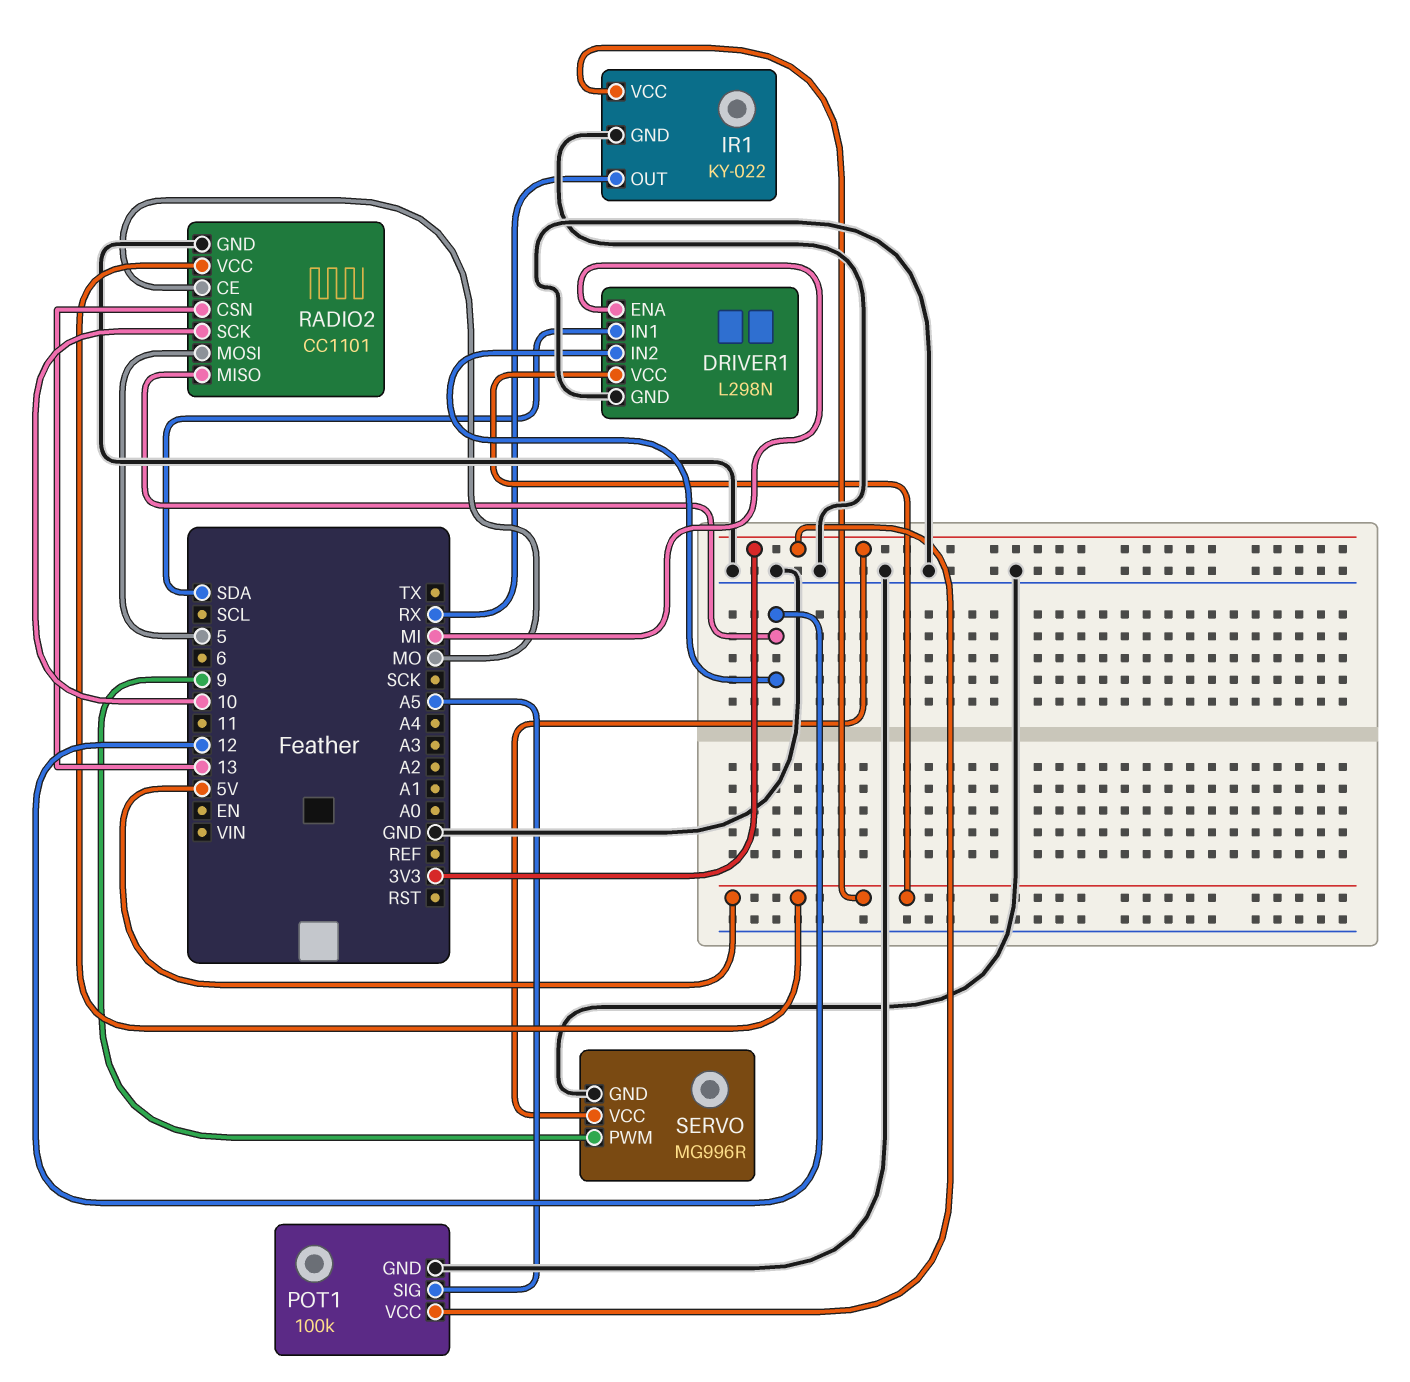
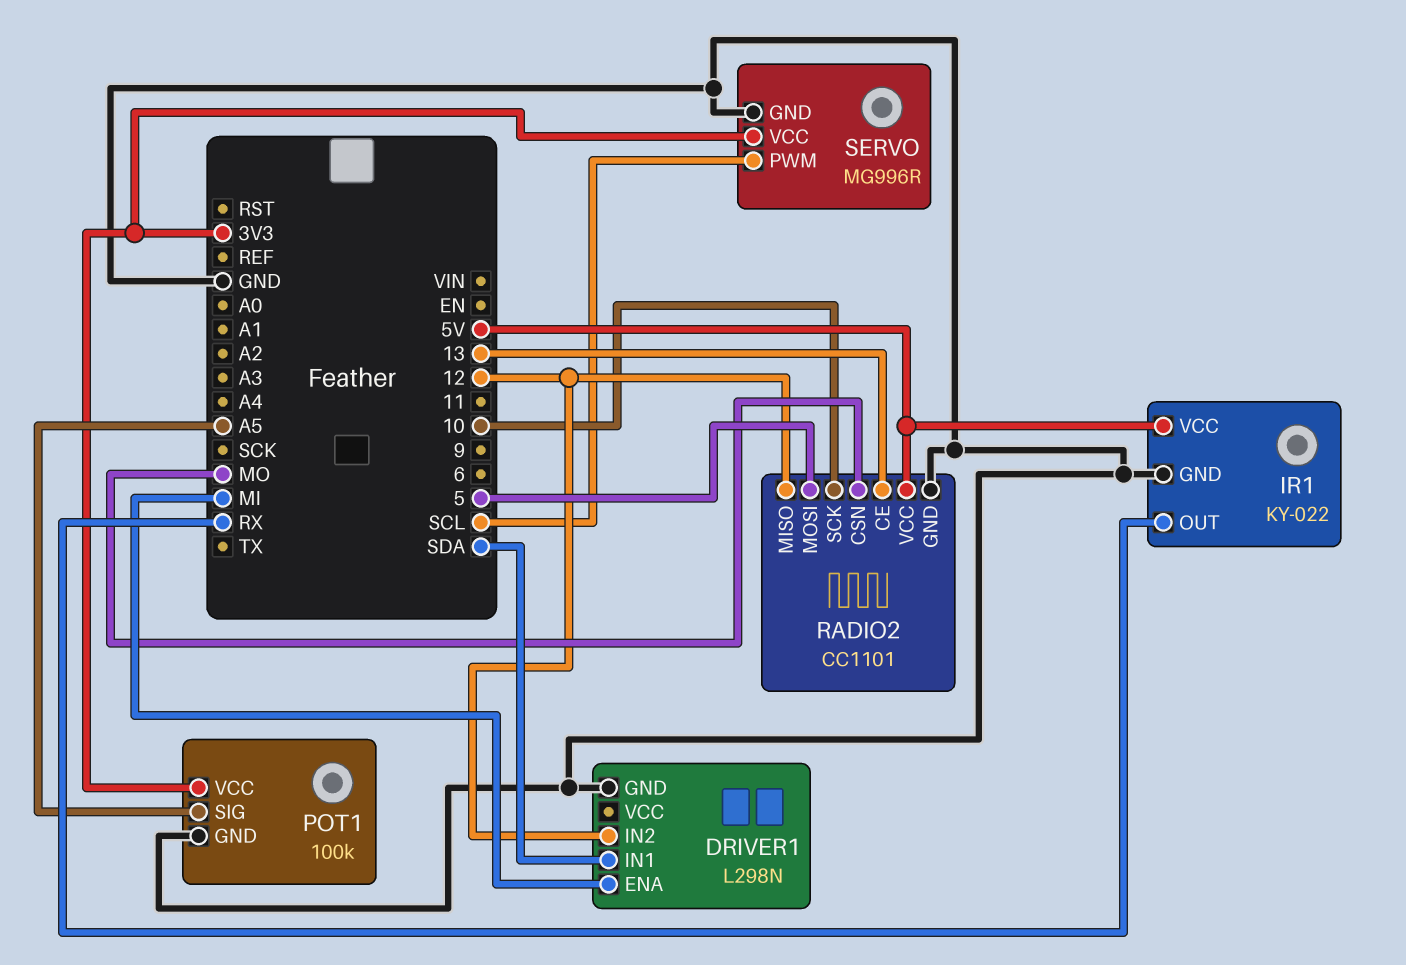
DRIVER1 pin VCC: 5V -> none
RADIO2 pin CE: MO -> 13
RADIO2 pin CSN: 13 -> MO
SERVO pin PWM: 9 -> SCL

